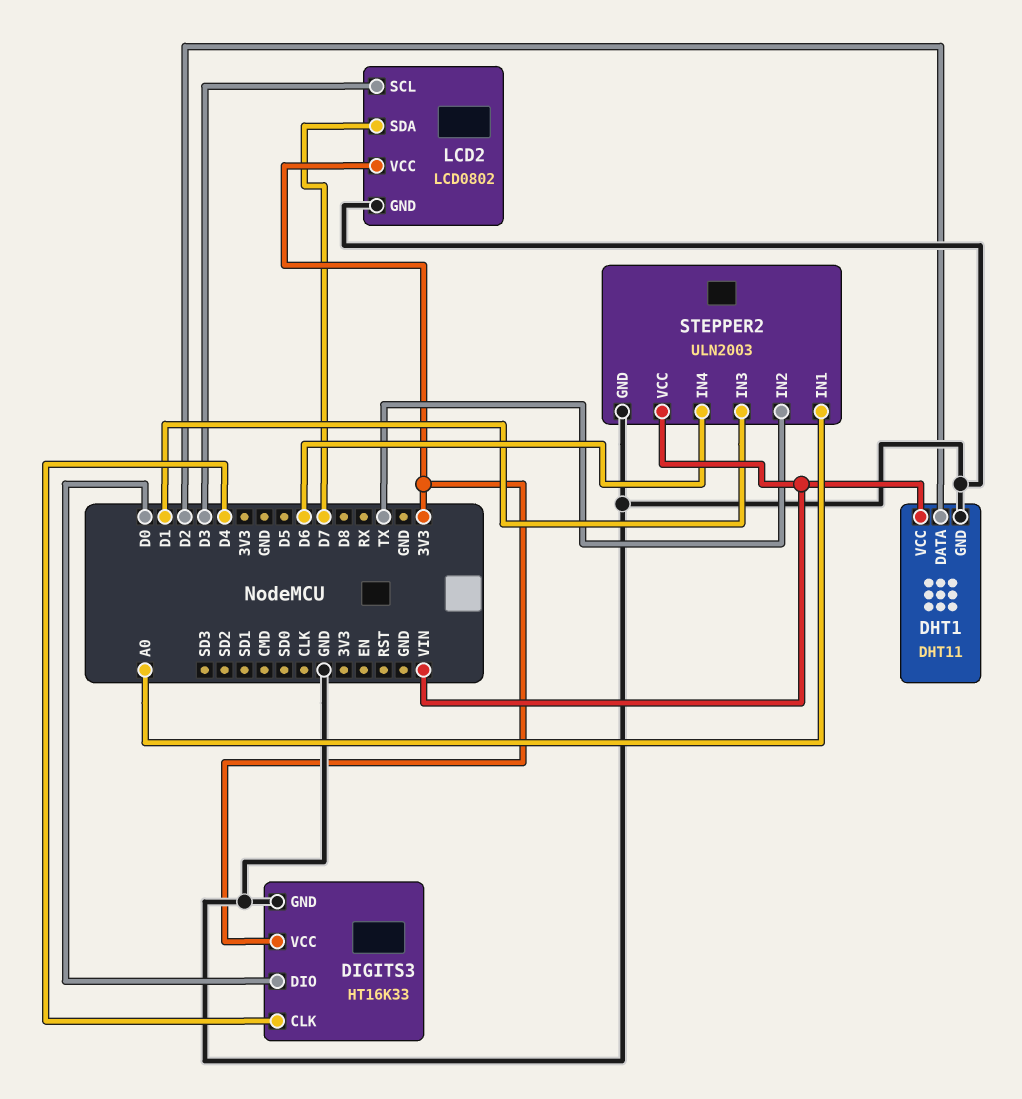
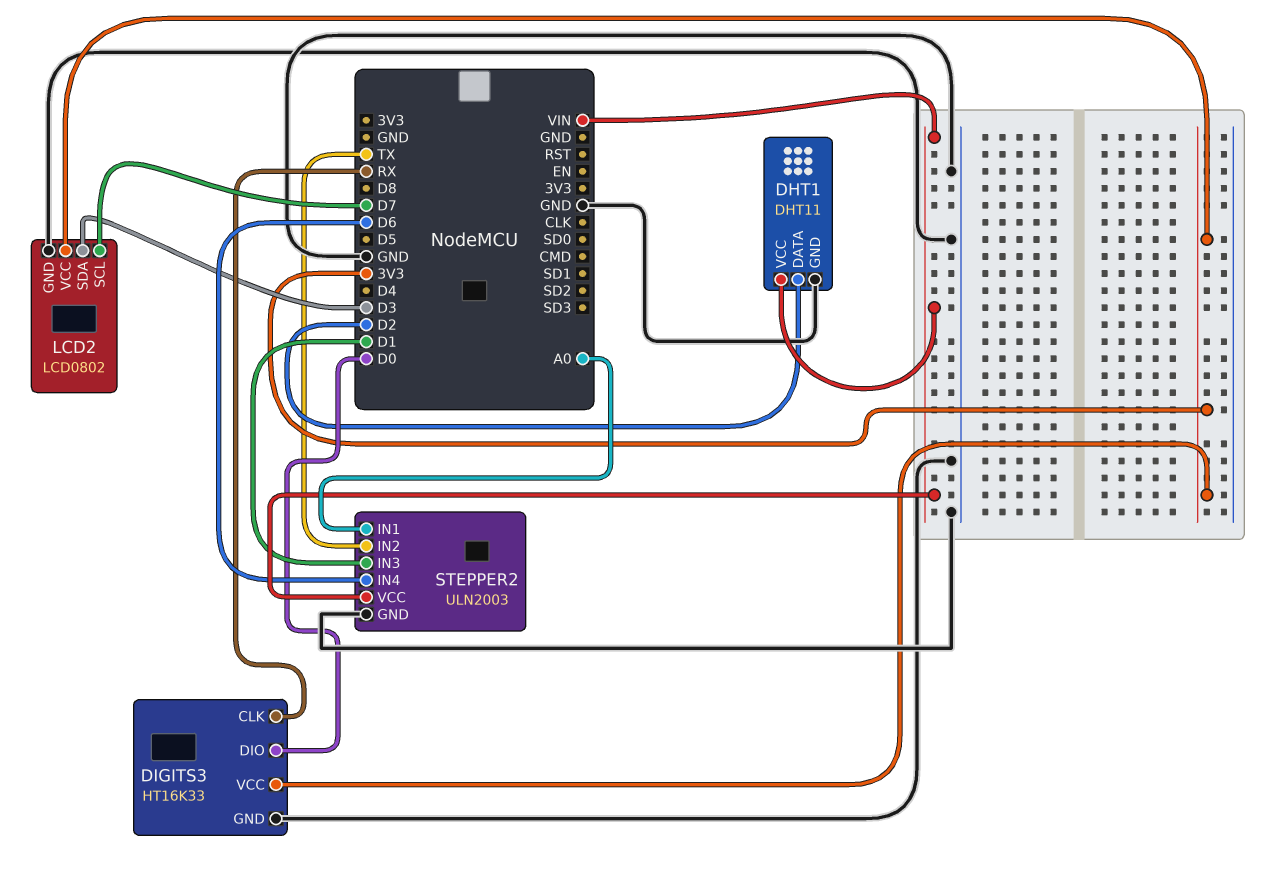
DIGITS3 pin CLK: D4 -> RX
LCD2 pin SCL: D3 -> D7
LCD2 pin SDA: D7 -> D3

